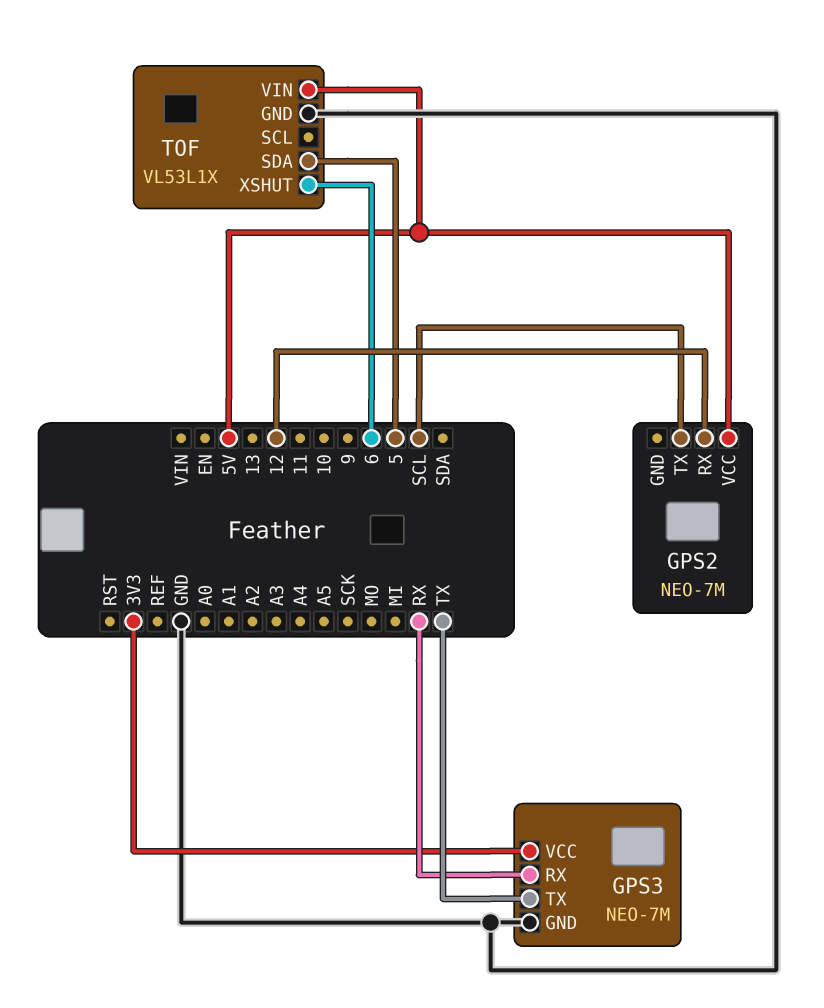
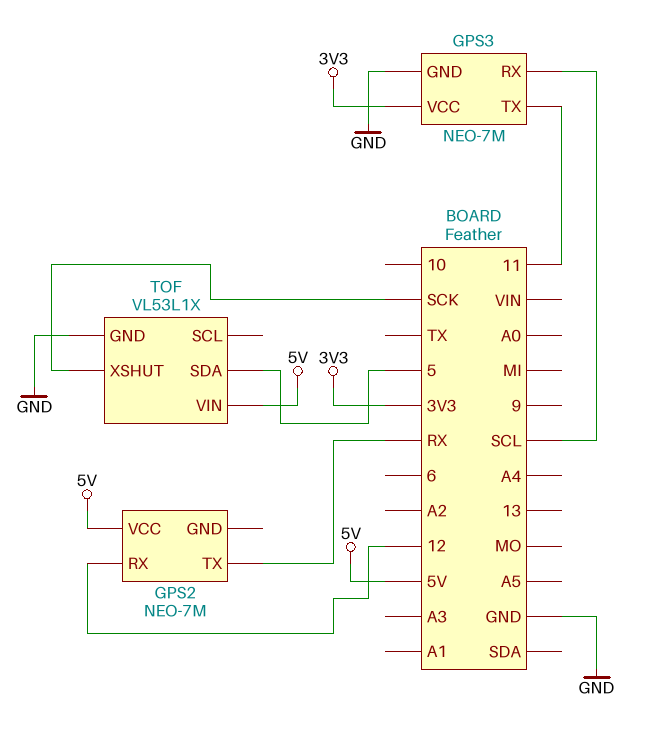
GPS2 pin TX: SCL -> RX
GPS3 pin RX: RX -> SCL
GPS3 pin TX: TX -> 11
TOF pin XSHUT: 6 -> SCK

